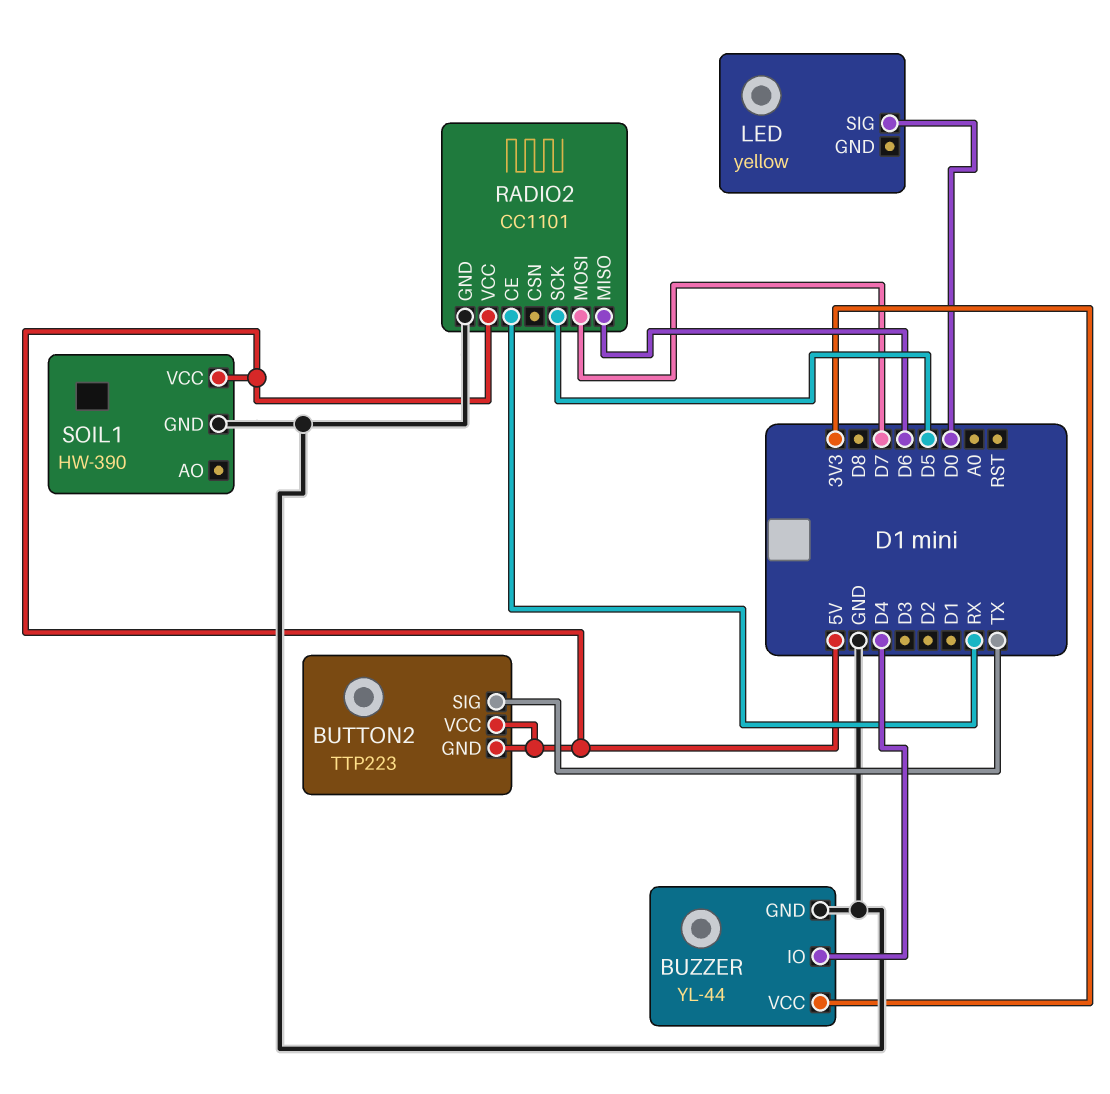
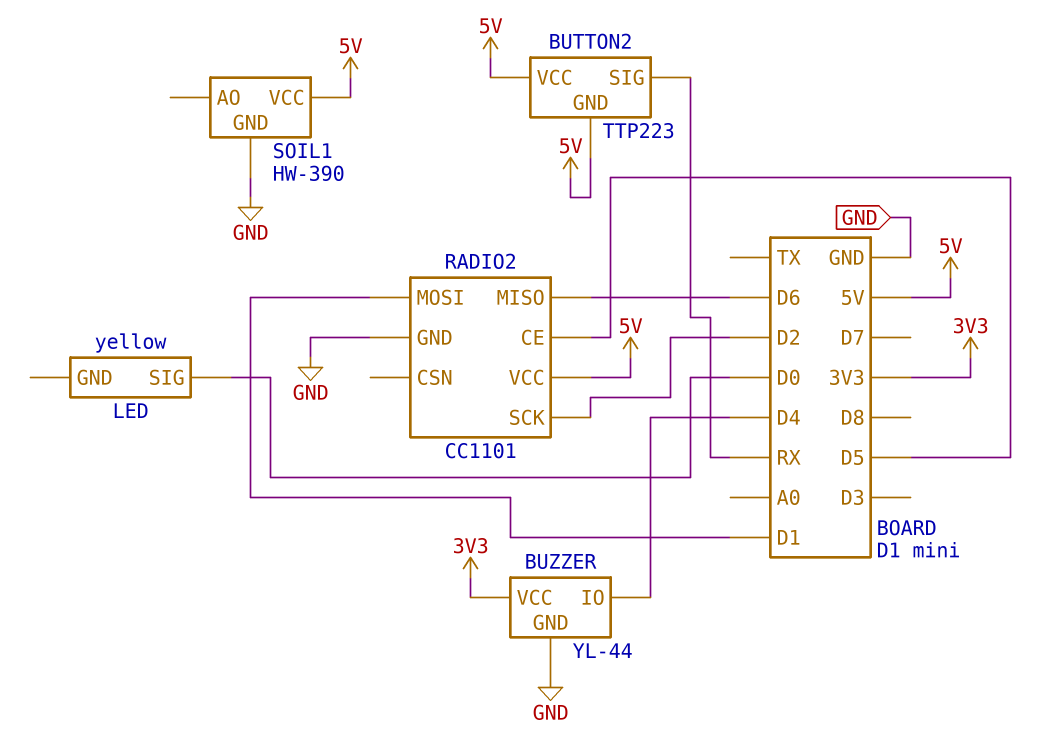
BUTTON2 pin SIG: TX -> RX
RADIO2 pin CE: RX -> D5
RADIO2 pin MOSI: D7 -> D1
RADIO2 pin SCK: D5 -> D2

